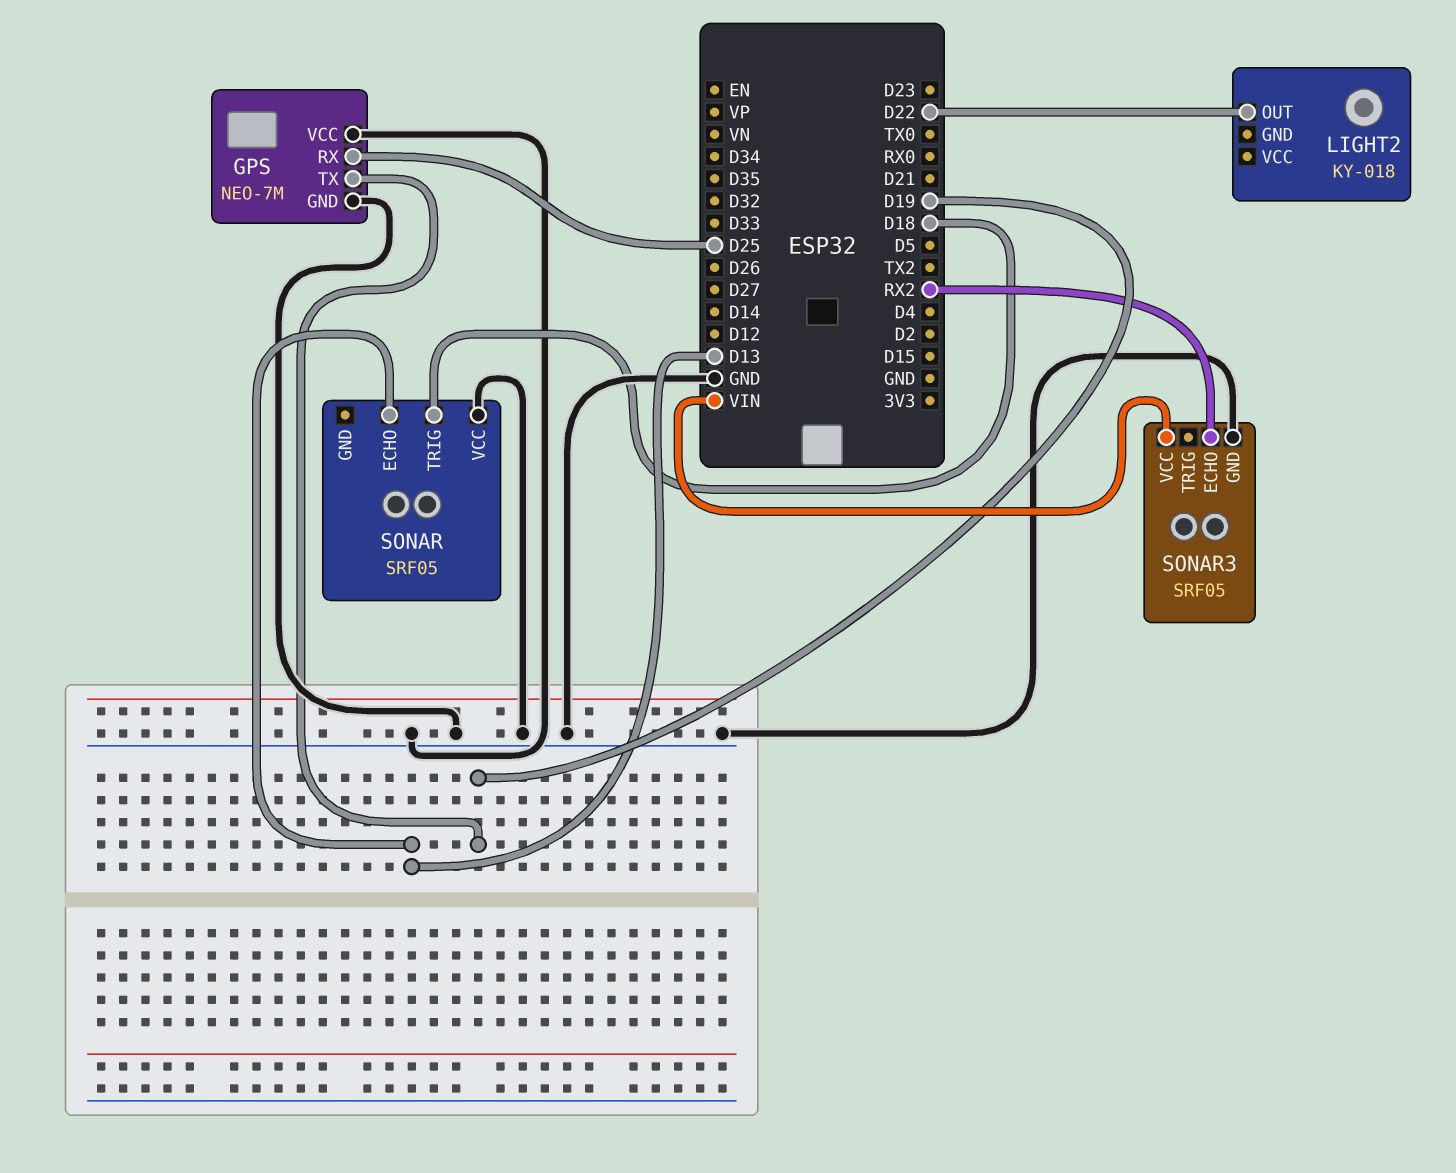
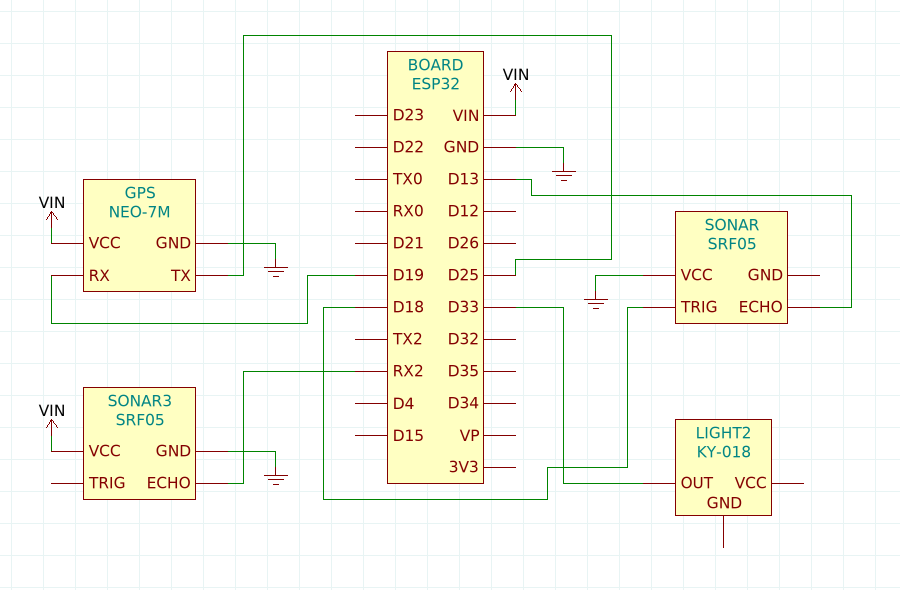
GPS pin RX: D25 -> D19
GPS pin TX: D19 -> D25
GPS pin VCC: GND -> VIN
LIGHT2 pin OUT: D22 -> D33

